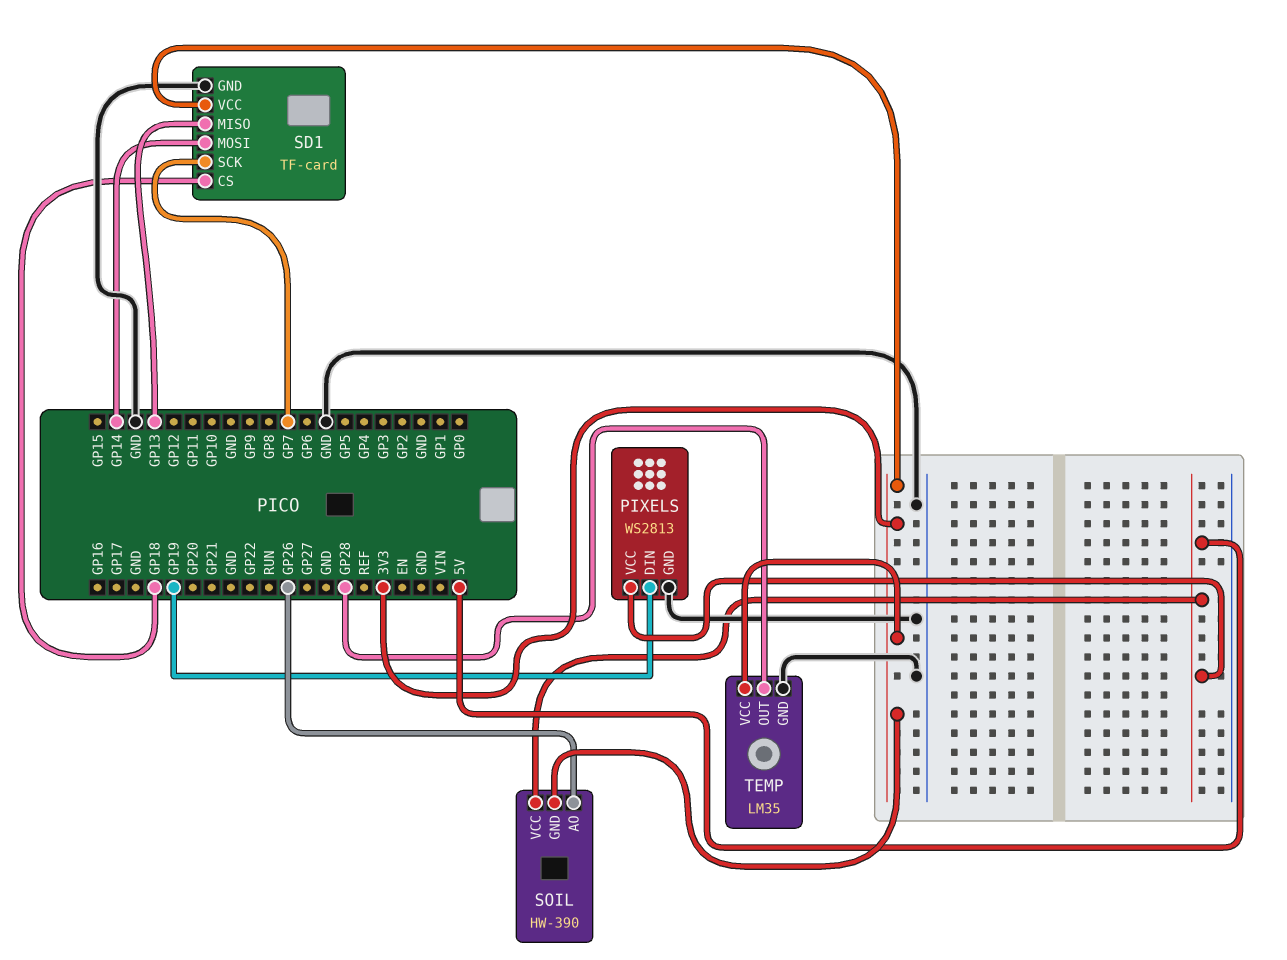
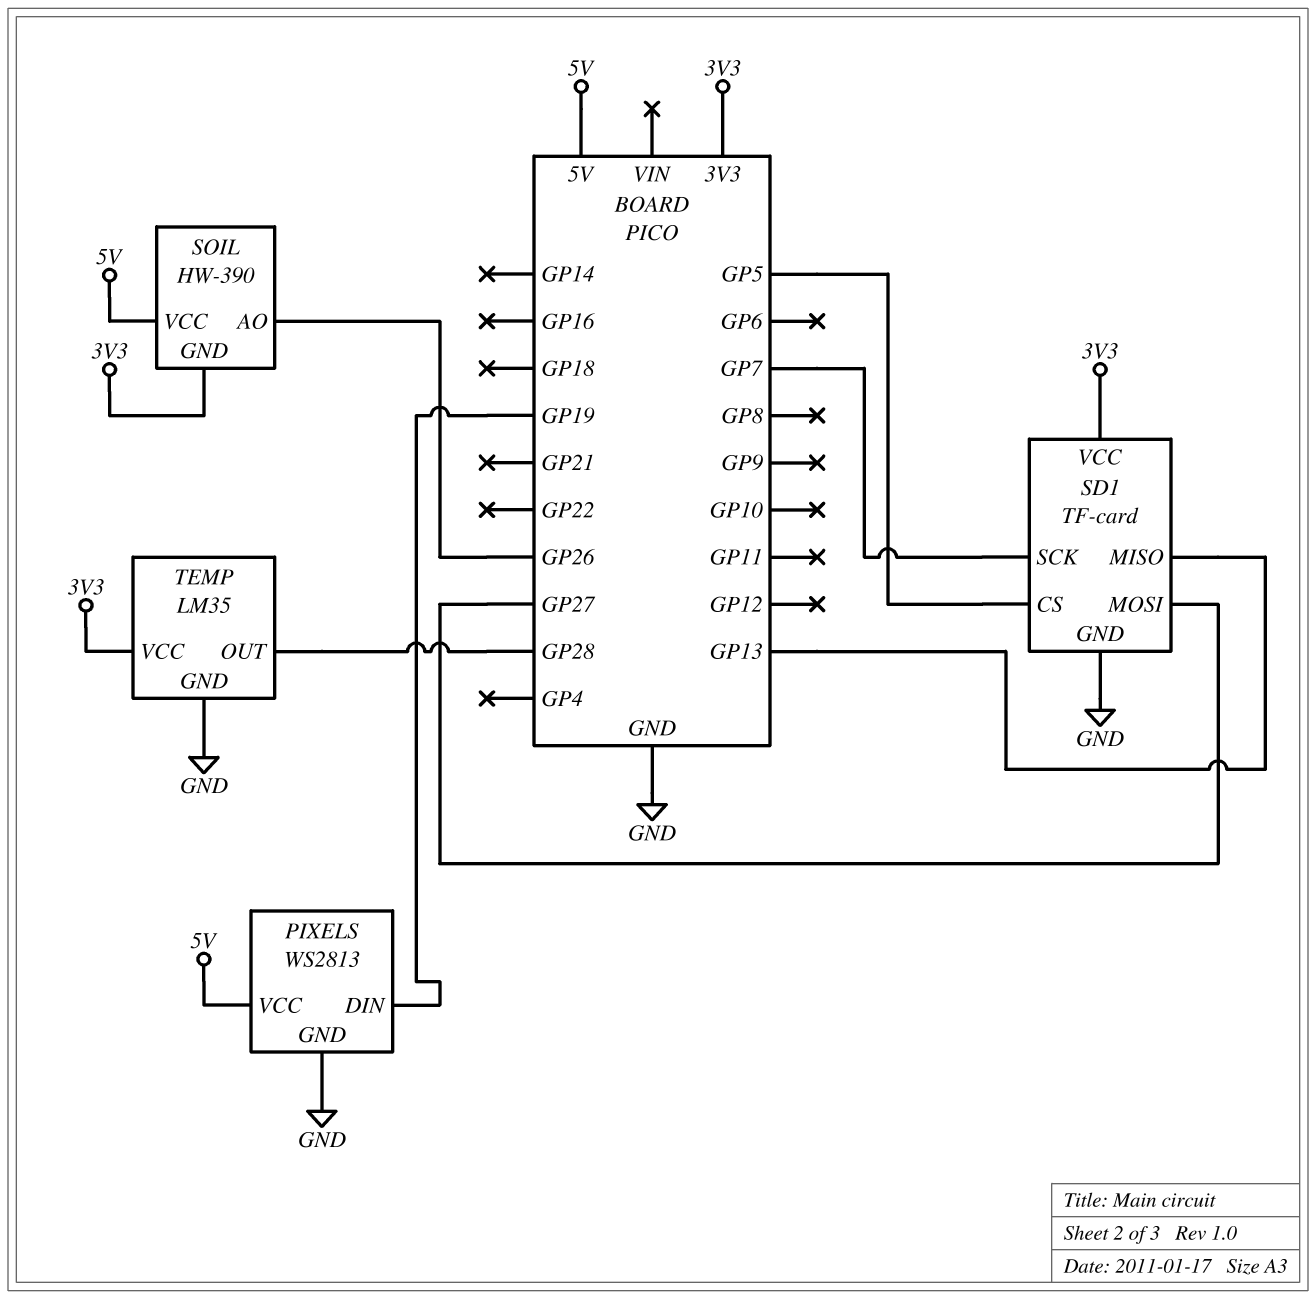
SD1 pin CS: GP18 -> GP5
SD1 pin MOSI: GP14 -> GP27

